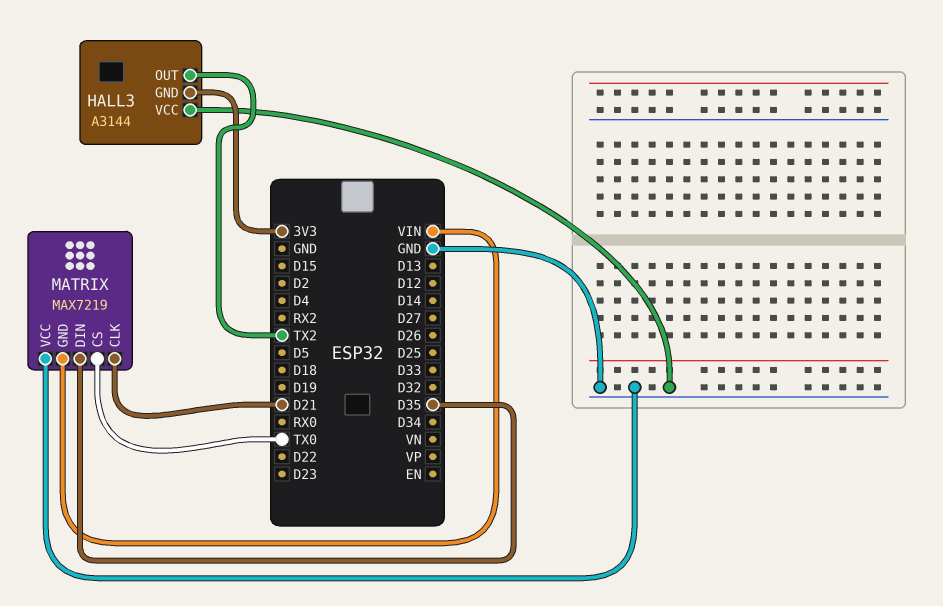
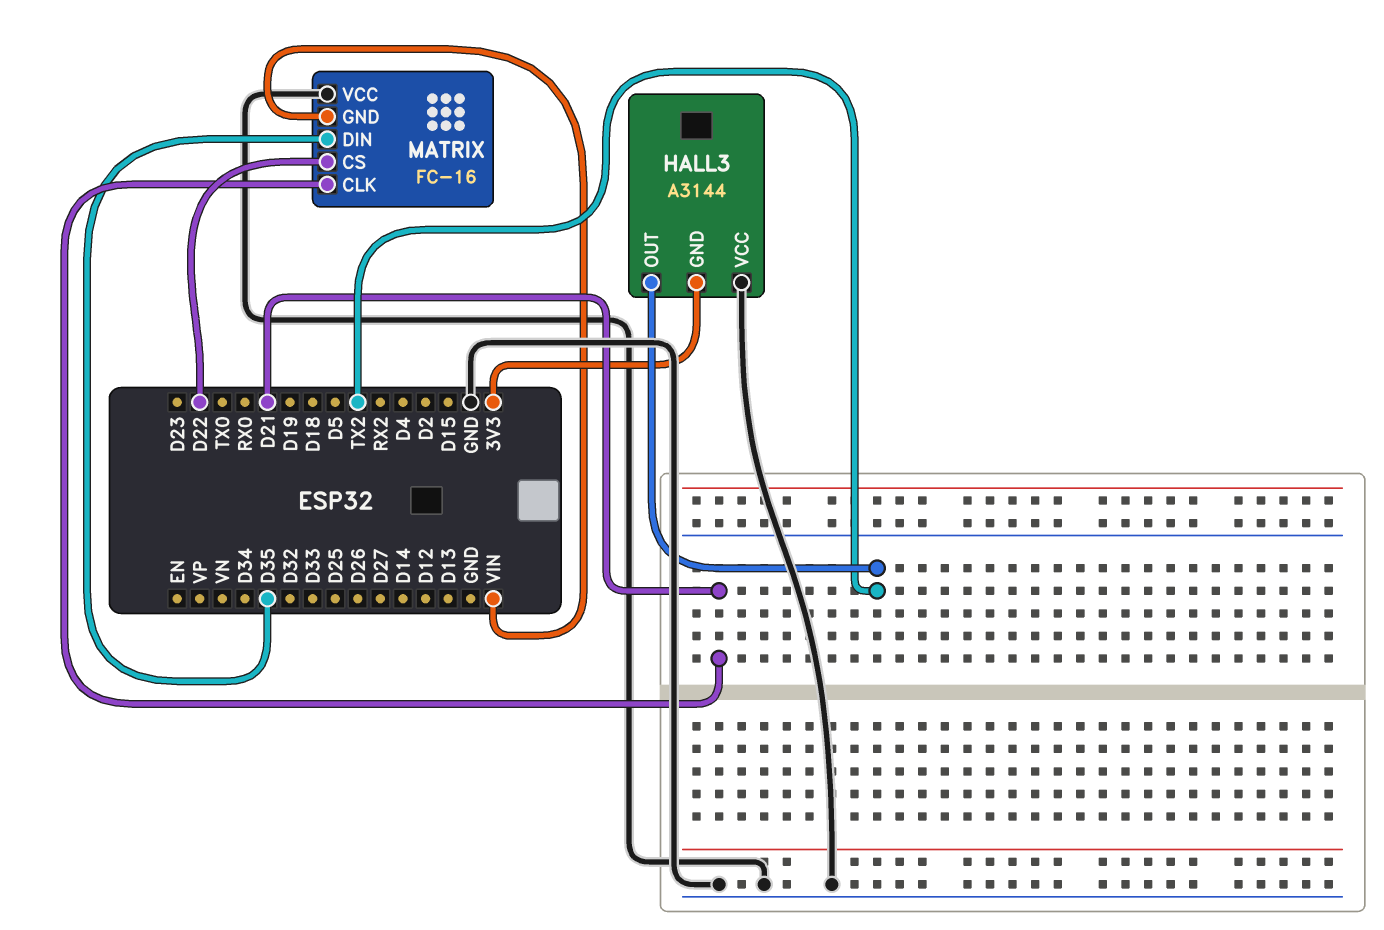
MATRIX: MAX7219 -> FC-16
MATRIX pin CS: TX0 -> D22

